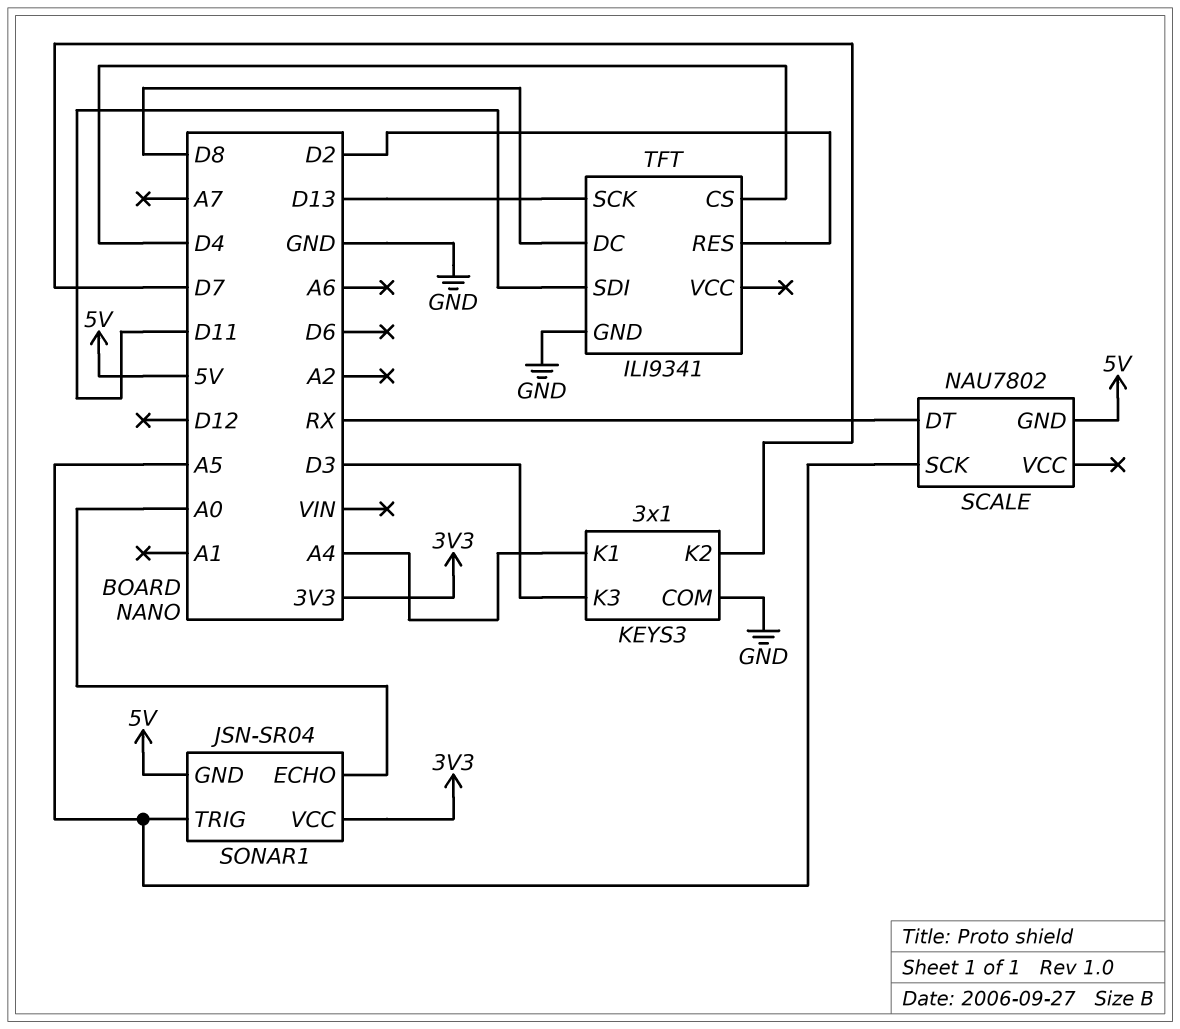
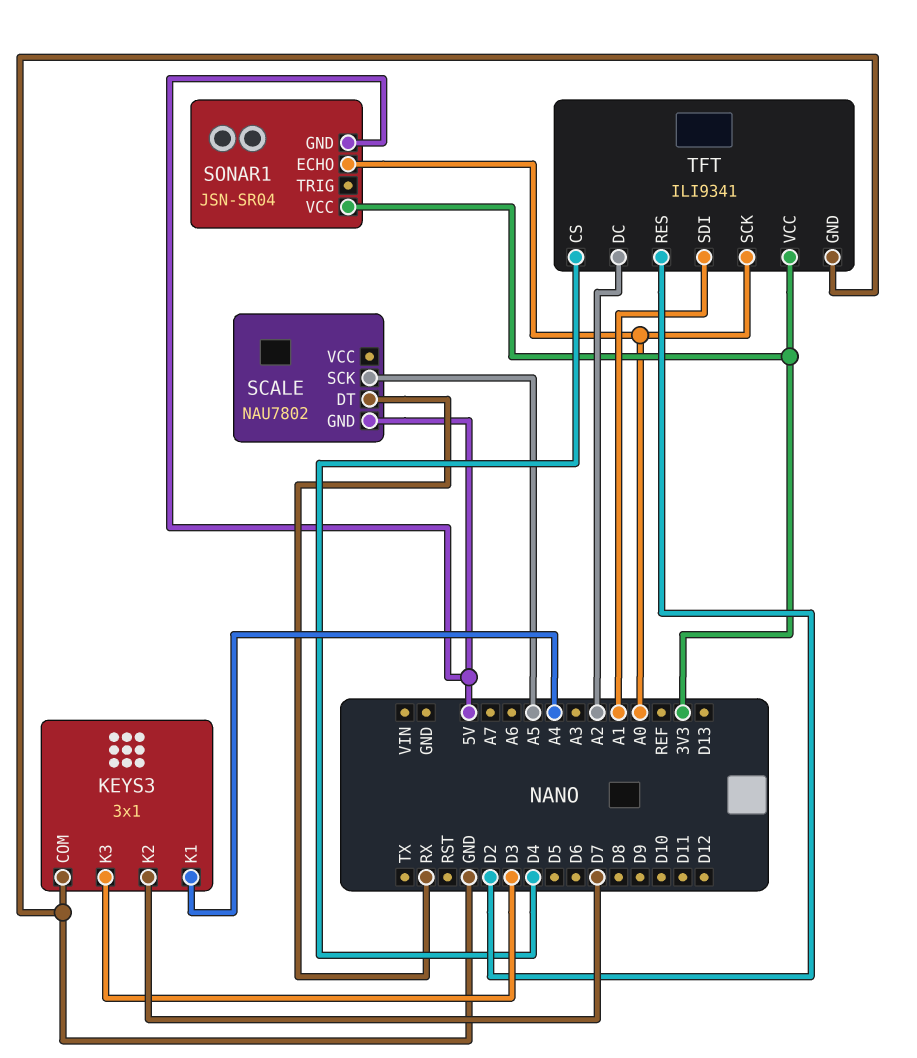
SONAR1 pin TRIG: A5 -> none
TFT pin DC: D8 -> A2
TFT pin SCK: D13 -> A0
TFT pin SDI: D11 -> A1
TFT pin VCC: none -> 3V3

